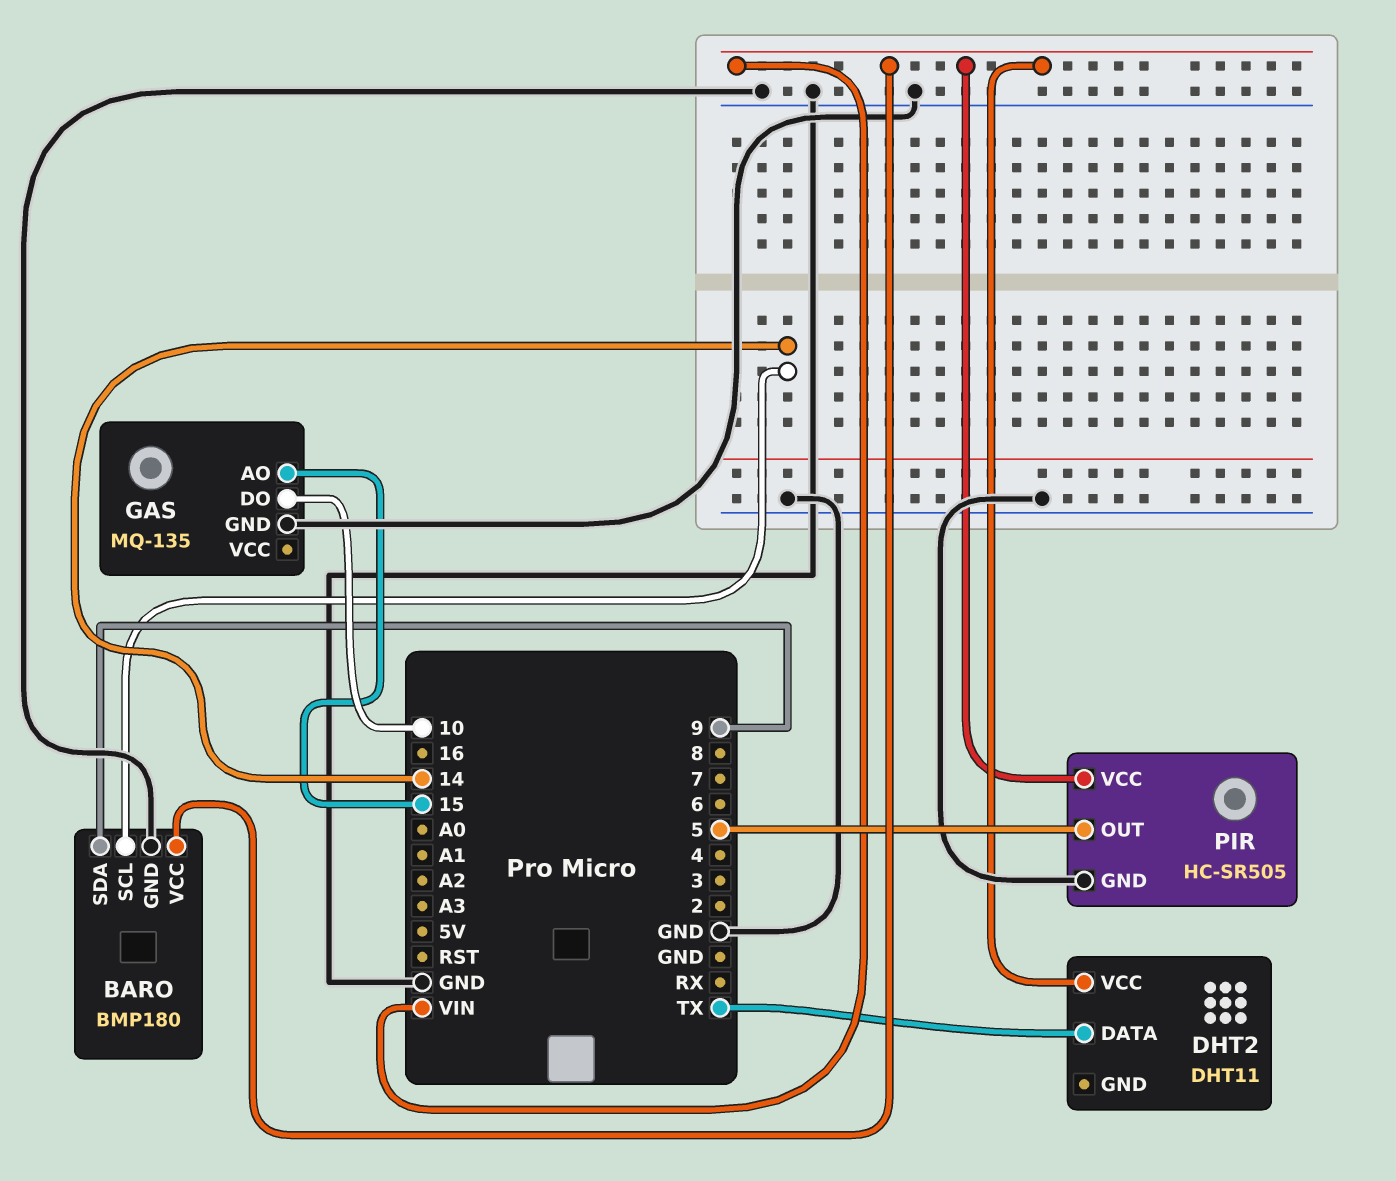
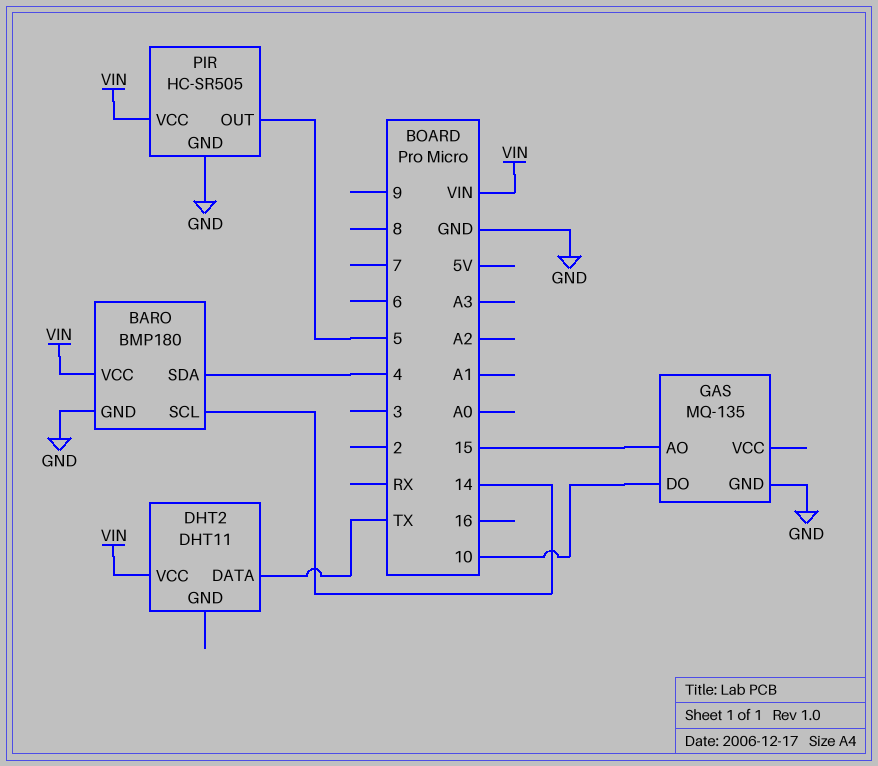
BARO pin SDA: 9 -> 4

